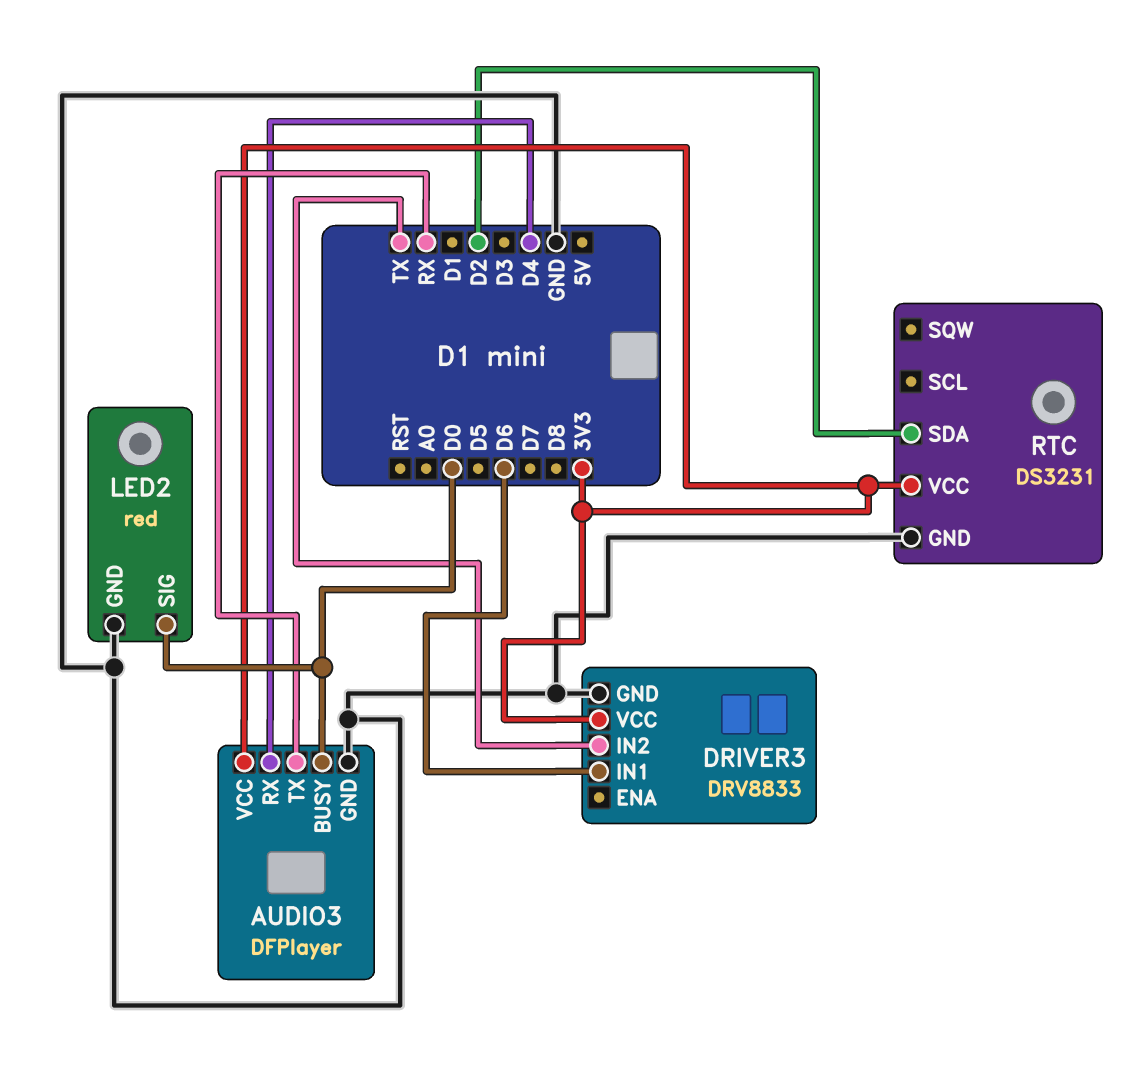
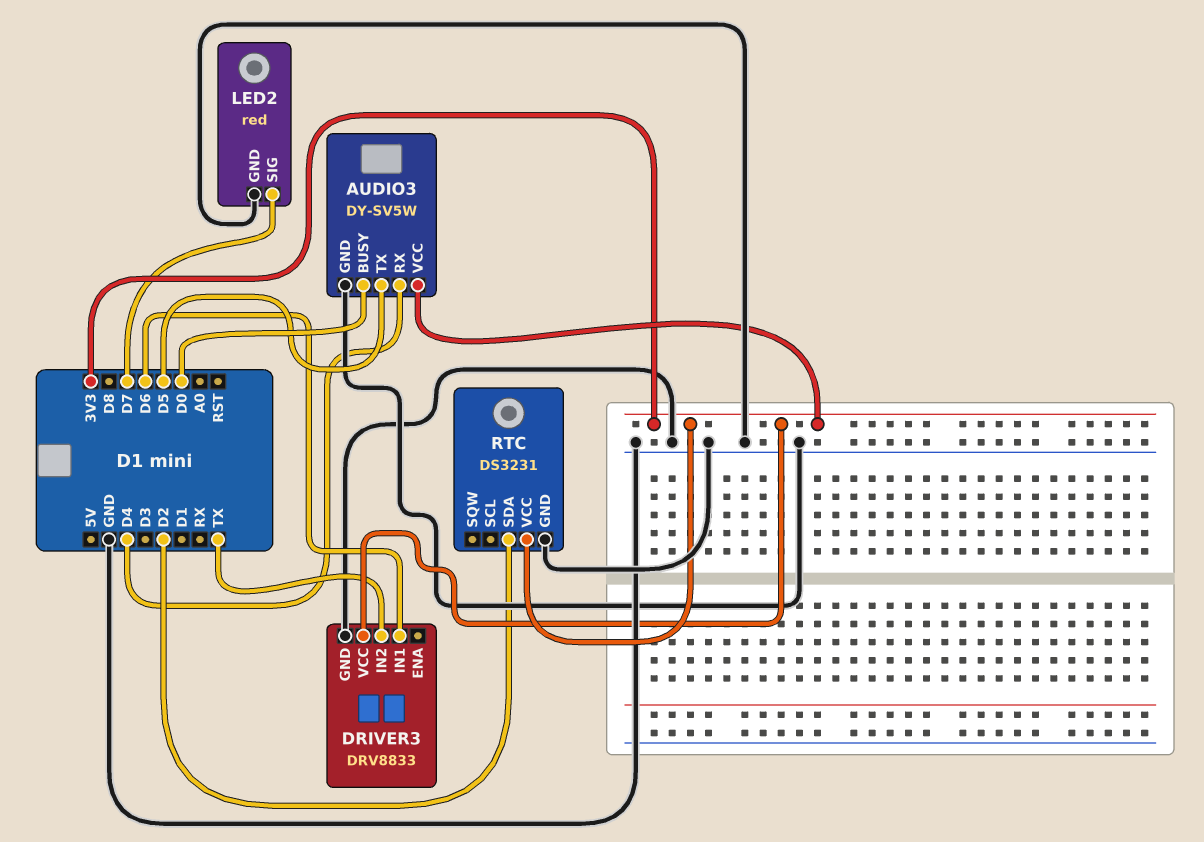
AUDIO3: DFPlayer -> DY-SV5W
AUDIO3 pin TX: RX -> D5
LED2 pin SIG: D0 -> D7

